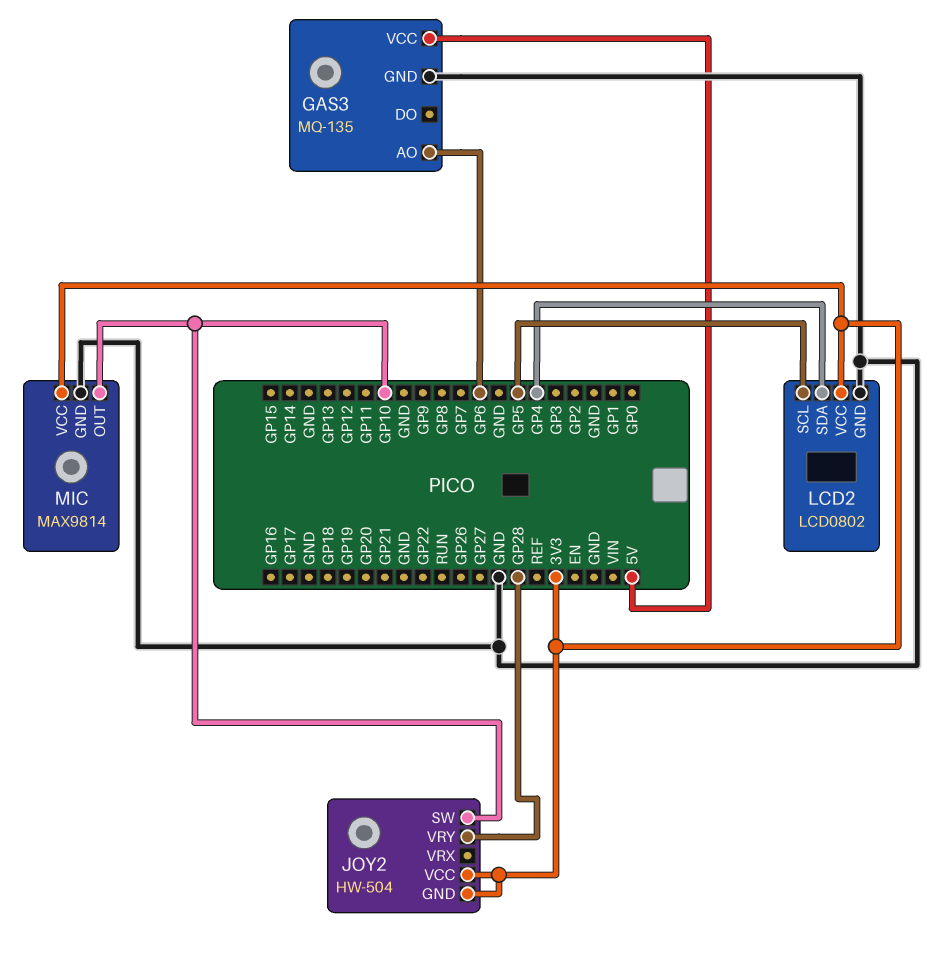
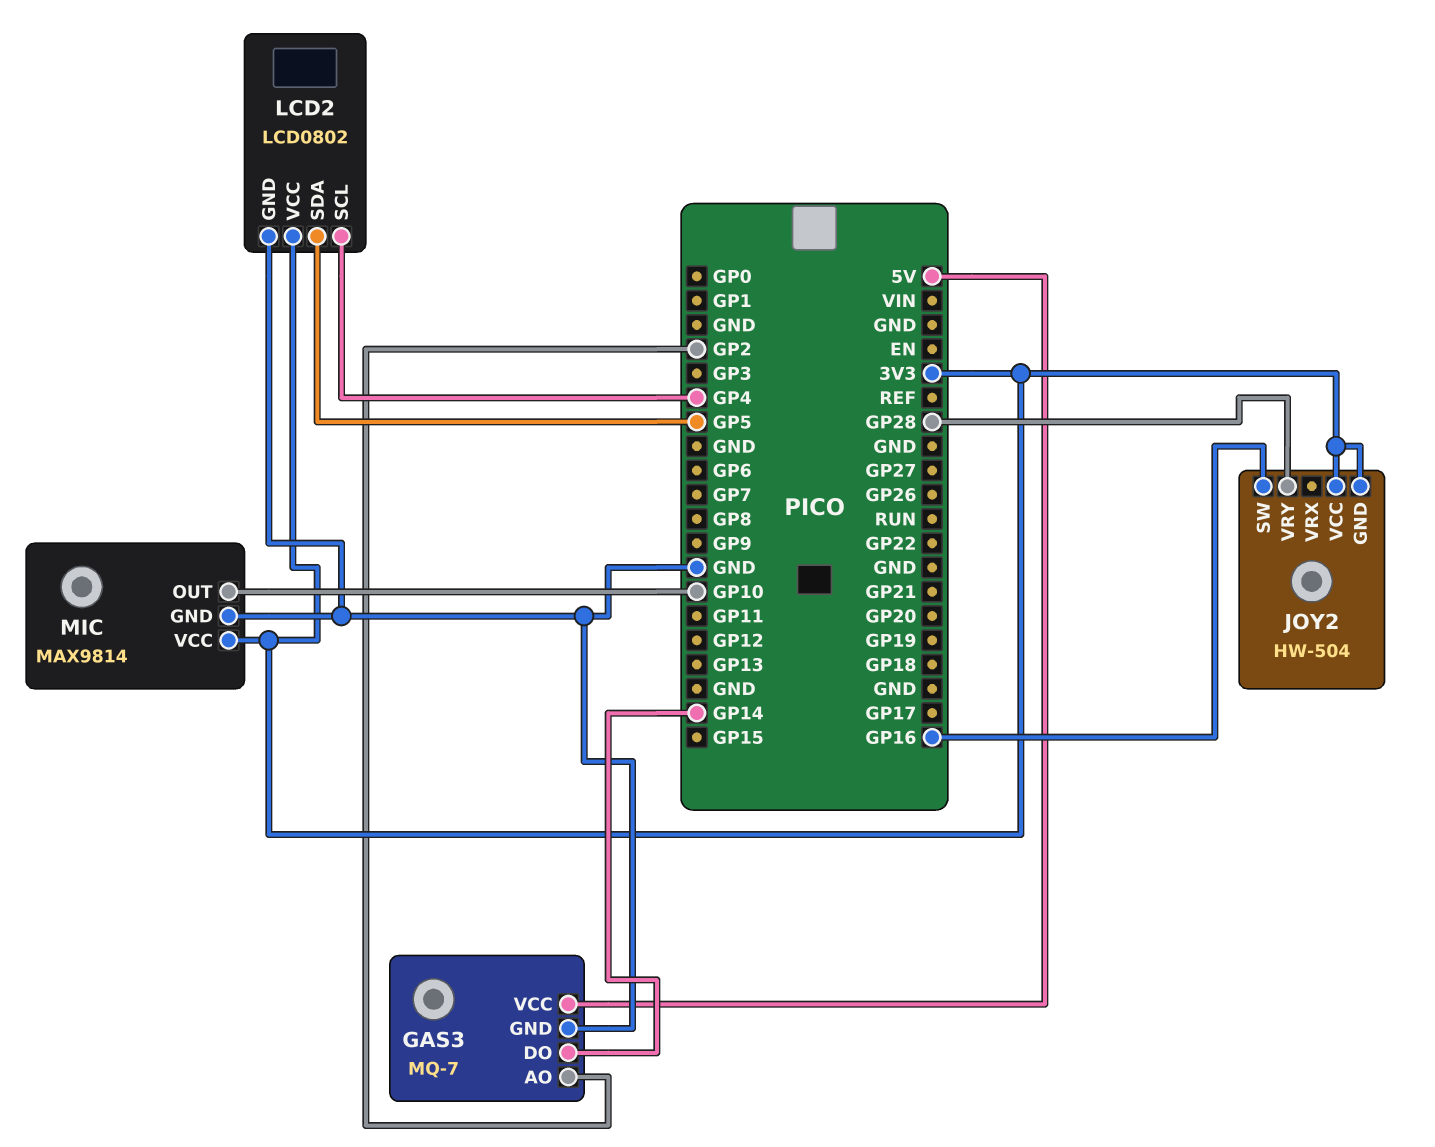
GAS3: MQ-135 -> MQ-7
GAS3 pin AO: GP6 -> GP2
GAS3 pin DO: none -> GP14
JOY2 pin SW: GP10 -> GP16
LCD2 pin SCL: GP5 -> GP4
LCD2 pin SDA: GP4 -> GP5

